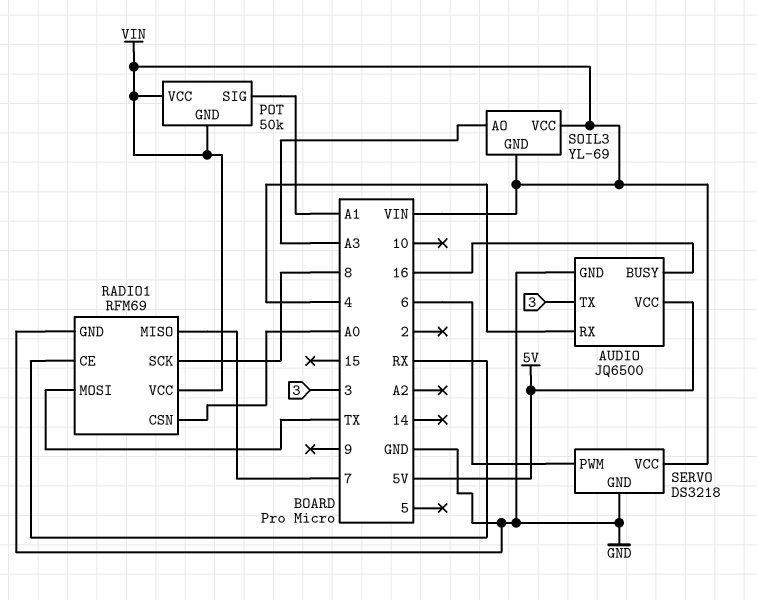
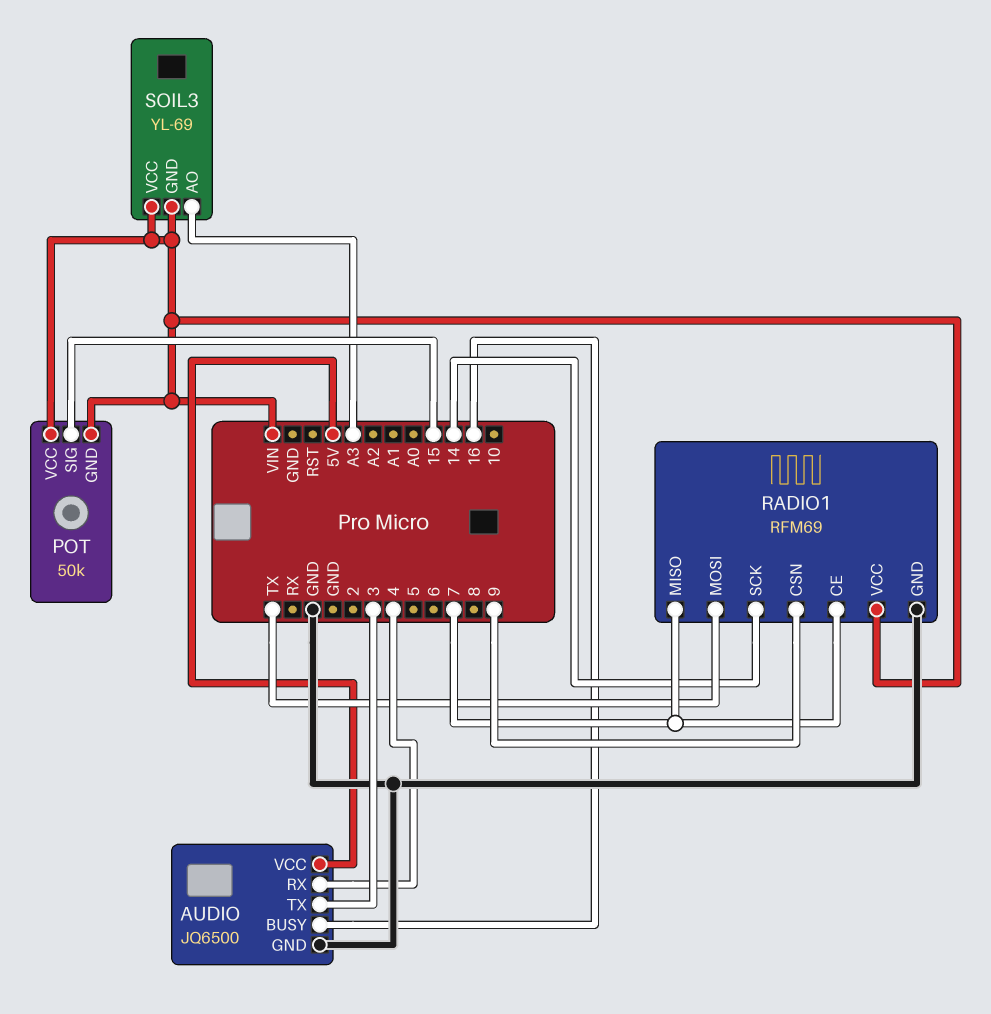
POT pin SIG: A1 -> 15
RADIO1 pin CE: RX -> 7
RADIO1 pin CSN: A0 -> 9
RADIO1 pin SCK: 8 -> 14
SERVO: DS3218 -> none
SERVO pin GND: GND -> none
SERVO pin PWM: 6 -> none
SERVO pin VCC: VIN -> none

